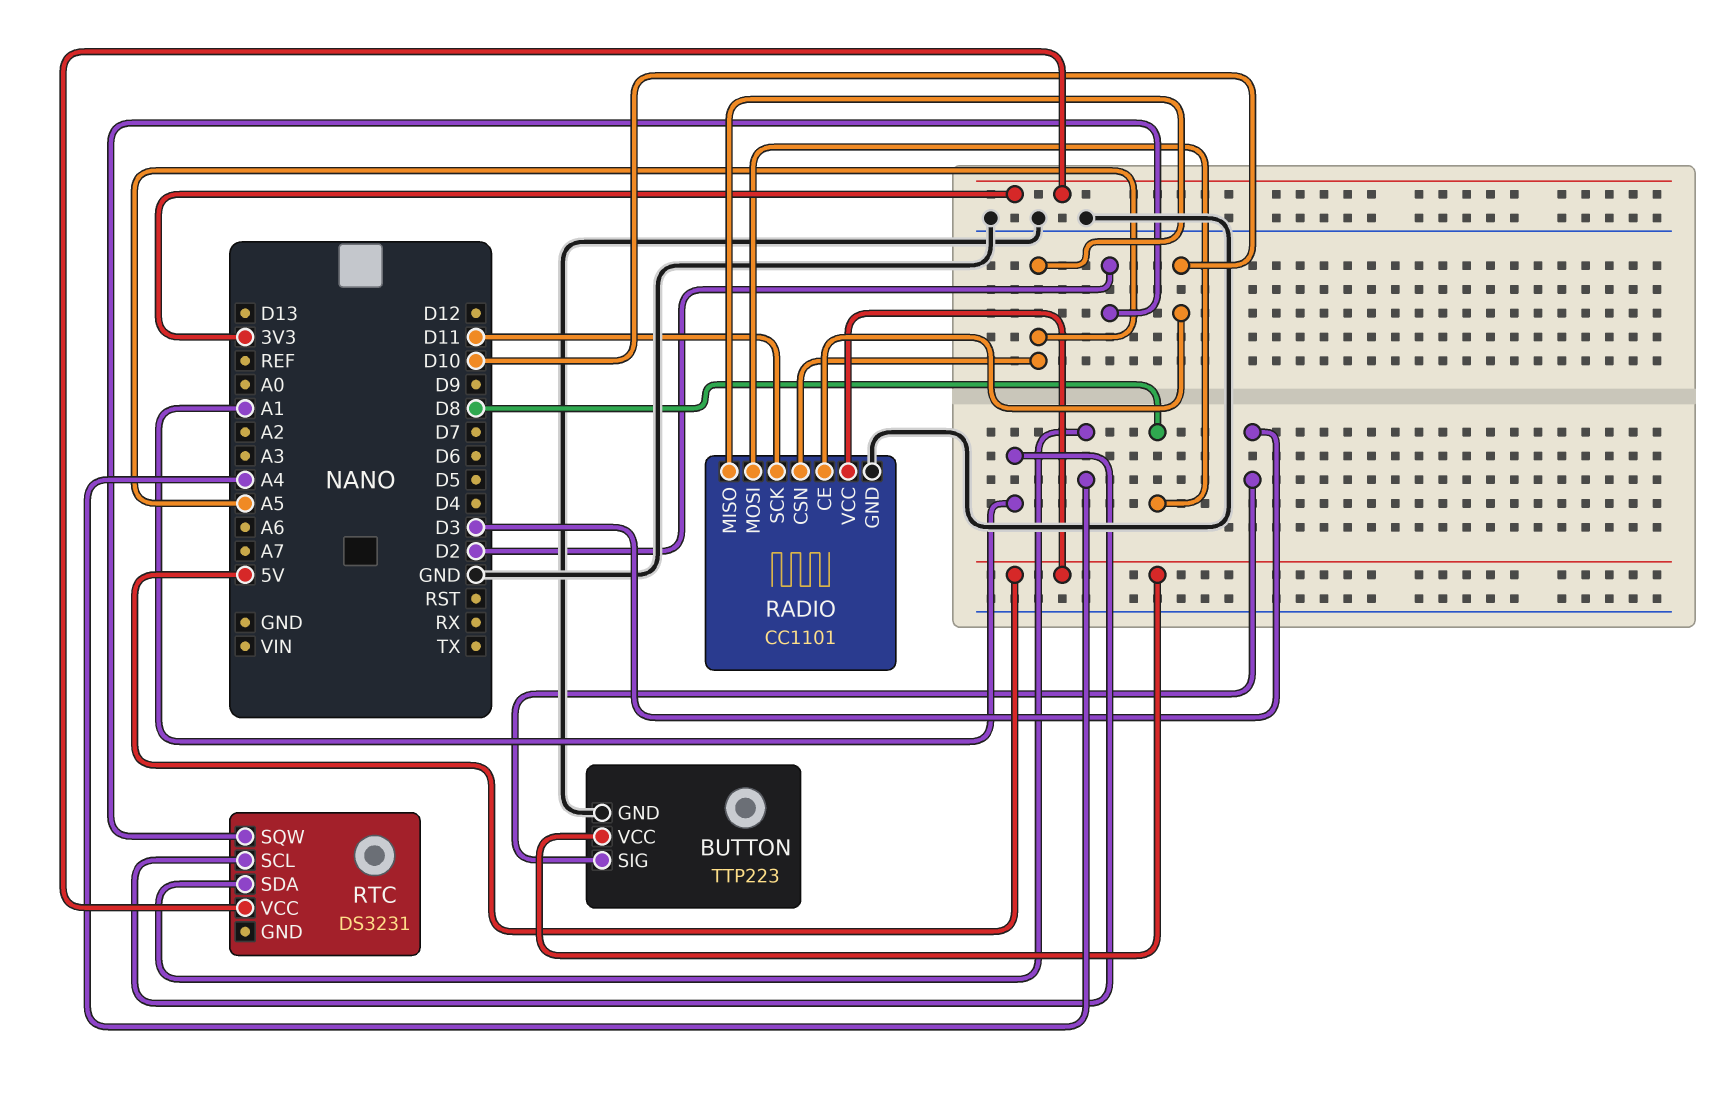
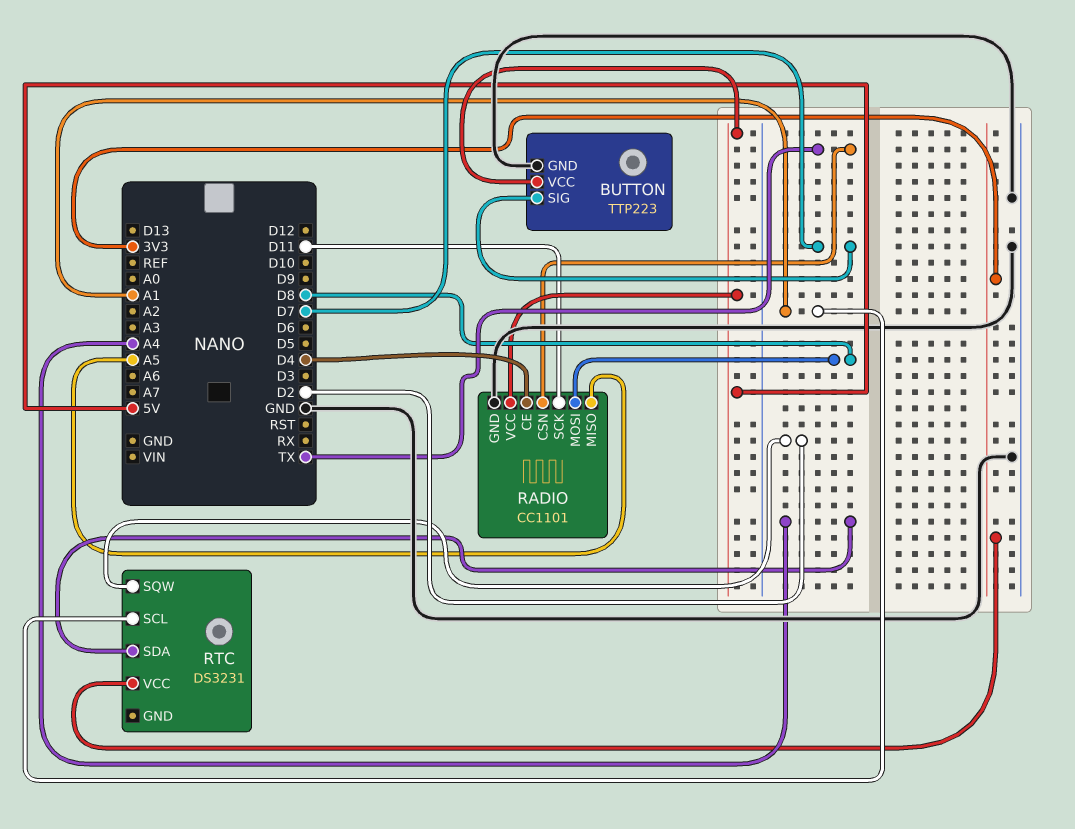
BUTTON pin SIG: D3 -> D7
RADIO pin CE: D10 -> D4
RADIO pin CSN: A5 -> TX

